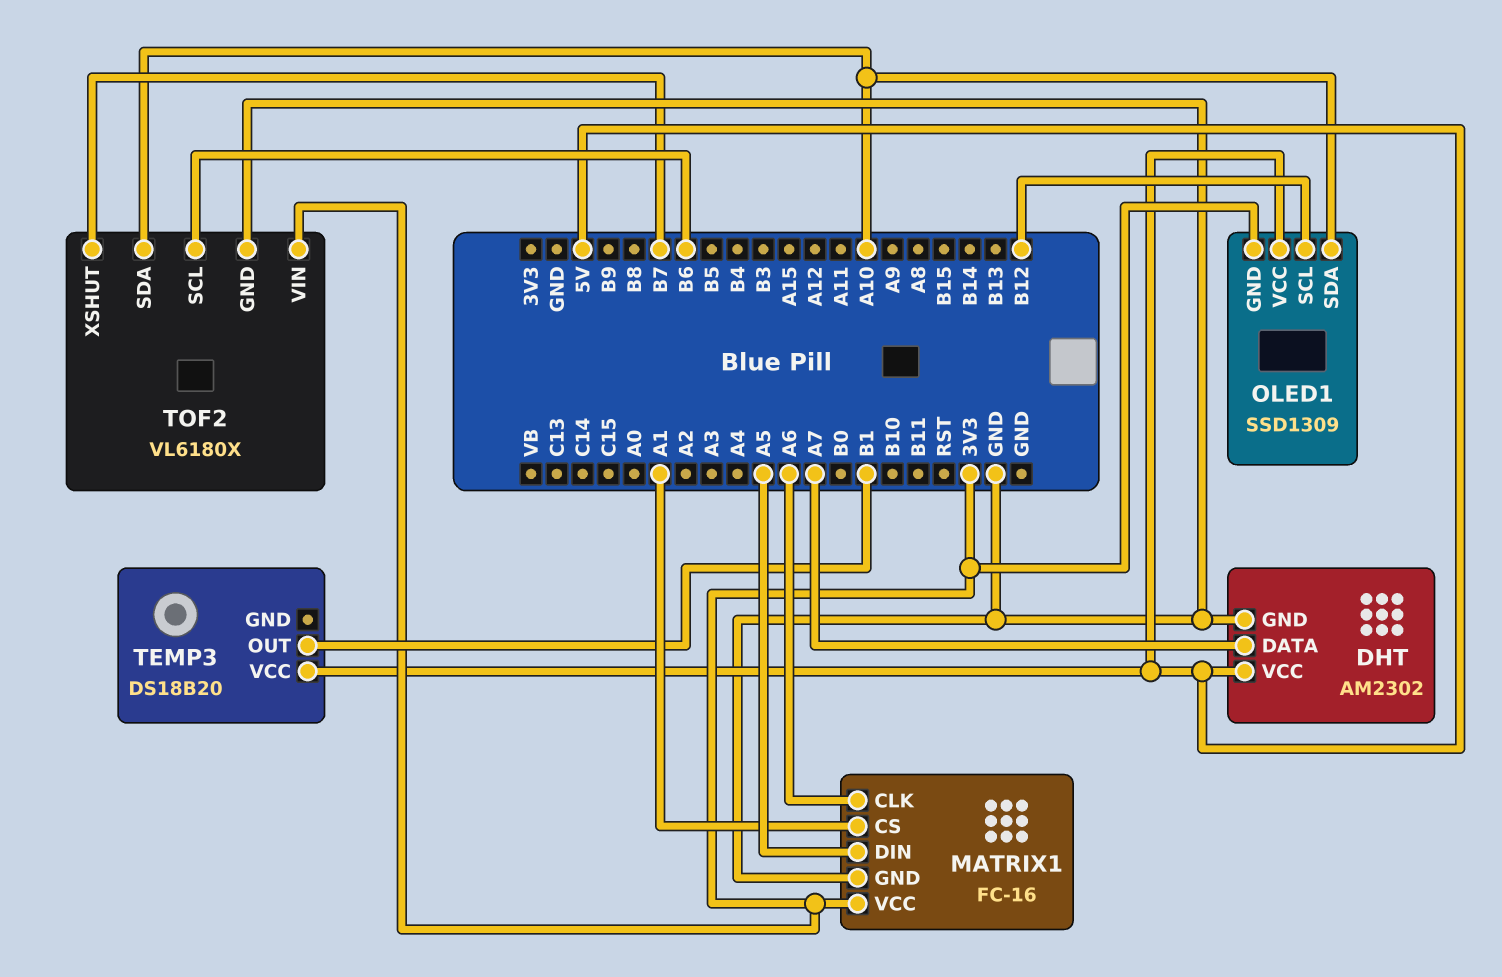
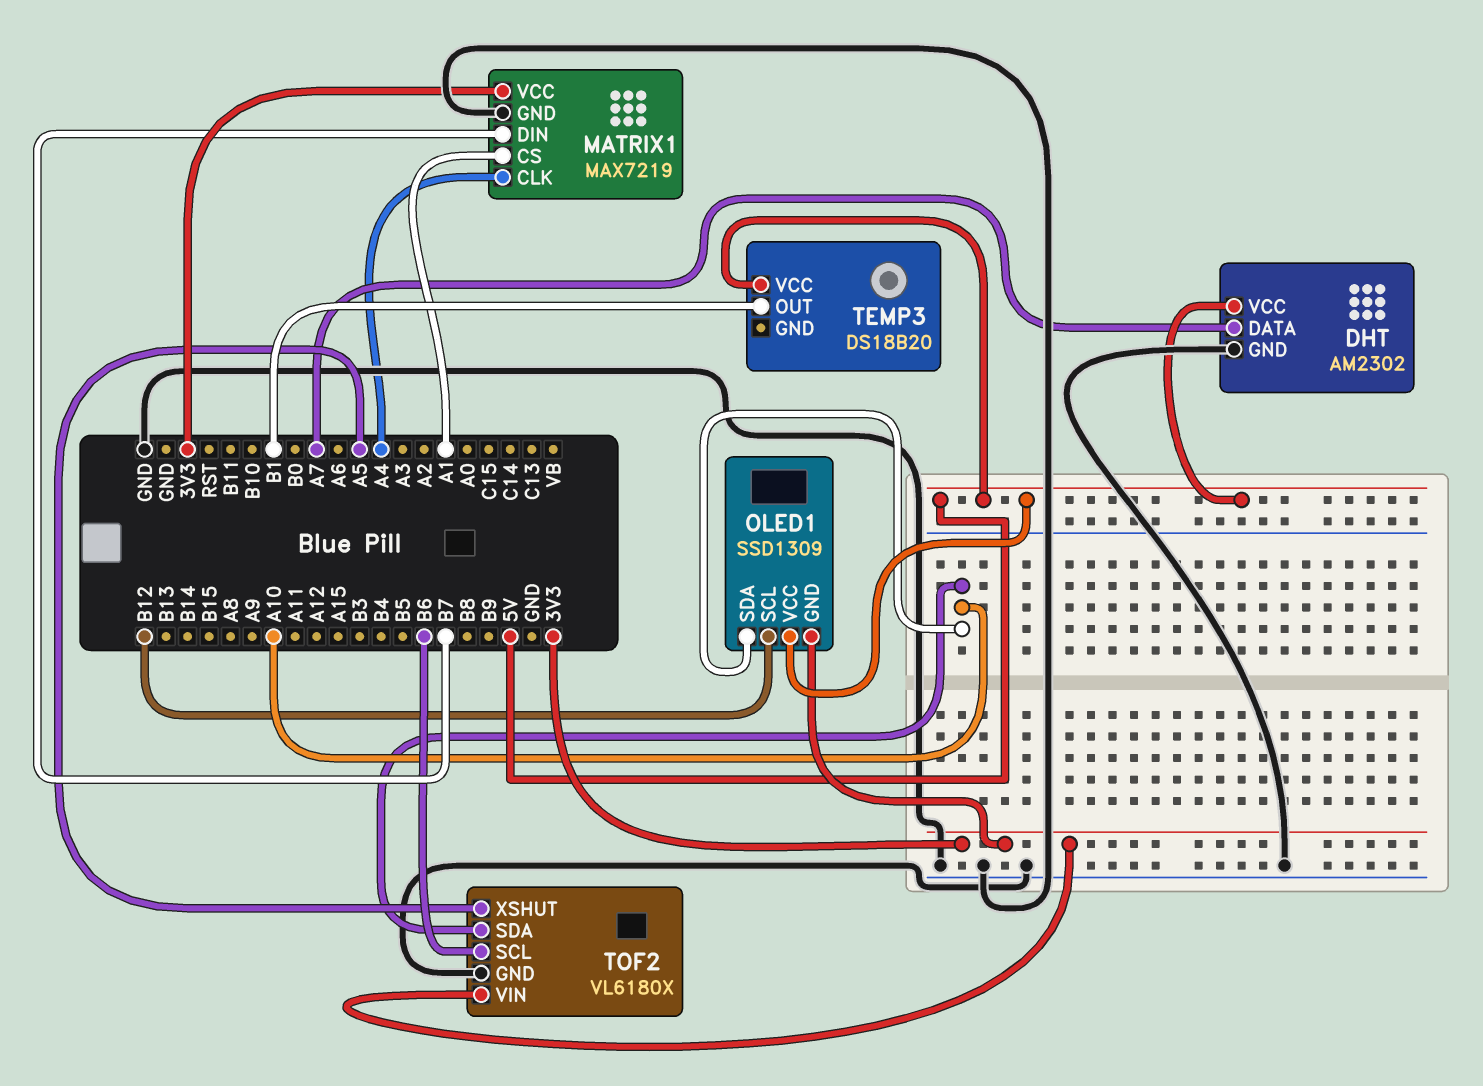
MATRIX1: FC-16 -> MAX7219
MATRIX1 pin CLK: A6 -> A4
MATRIX1 pin DIN: A5 -> B7
TOF2 pin XSHUT: B7 -> A5

